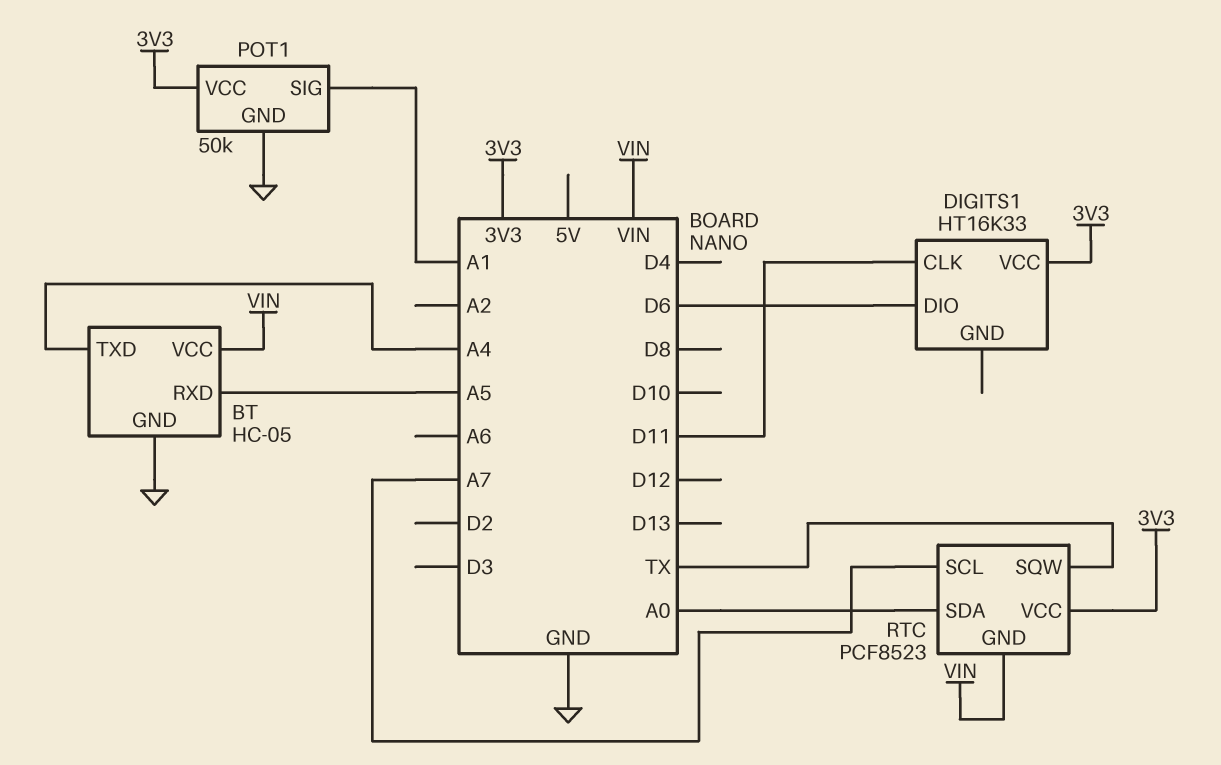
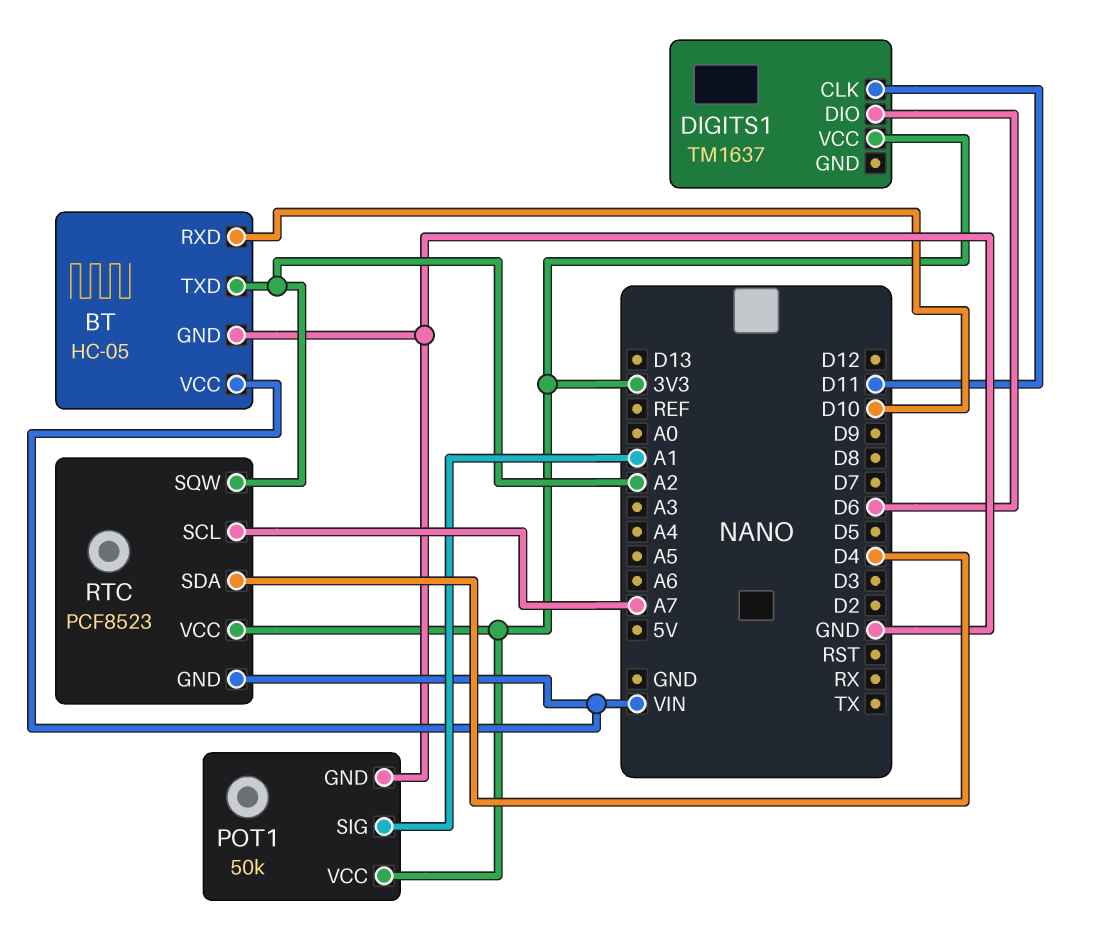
BT pin RXD: A5 -> D10
BT pin TXD: A4 -> A2
DIGITS1: HT16K33 -> TM1637
RTC pin SDA: A0 -> D4
RTC pin SQW: TX -> A2

